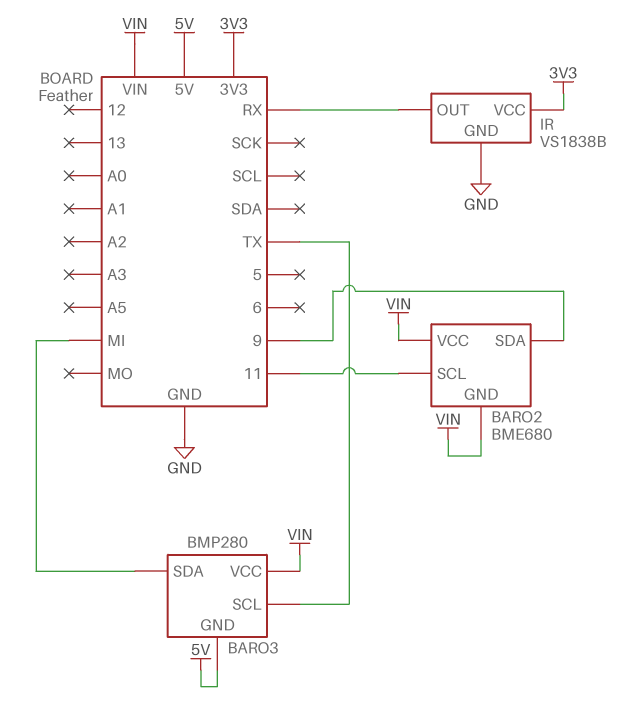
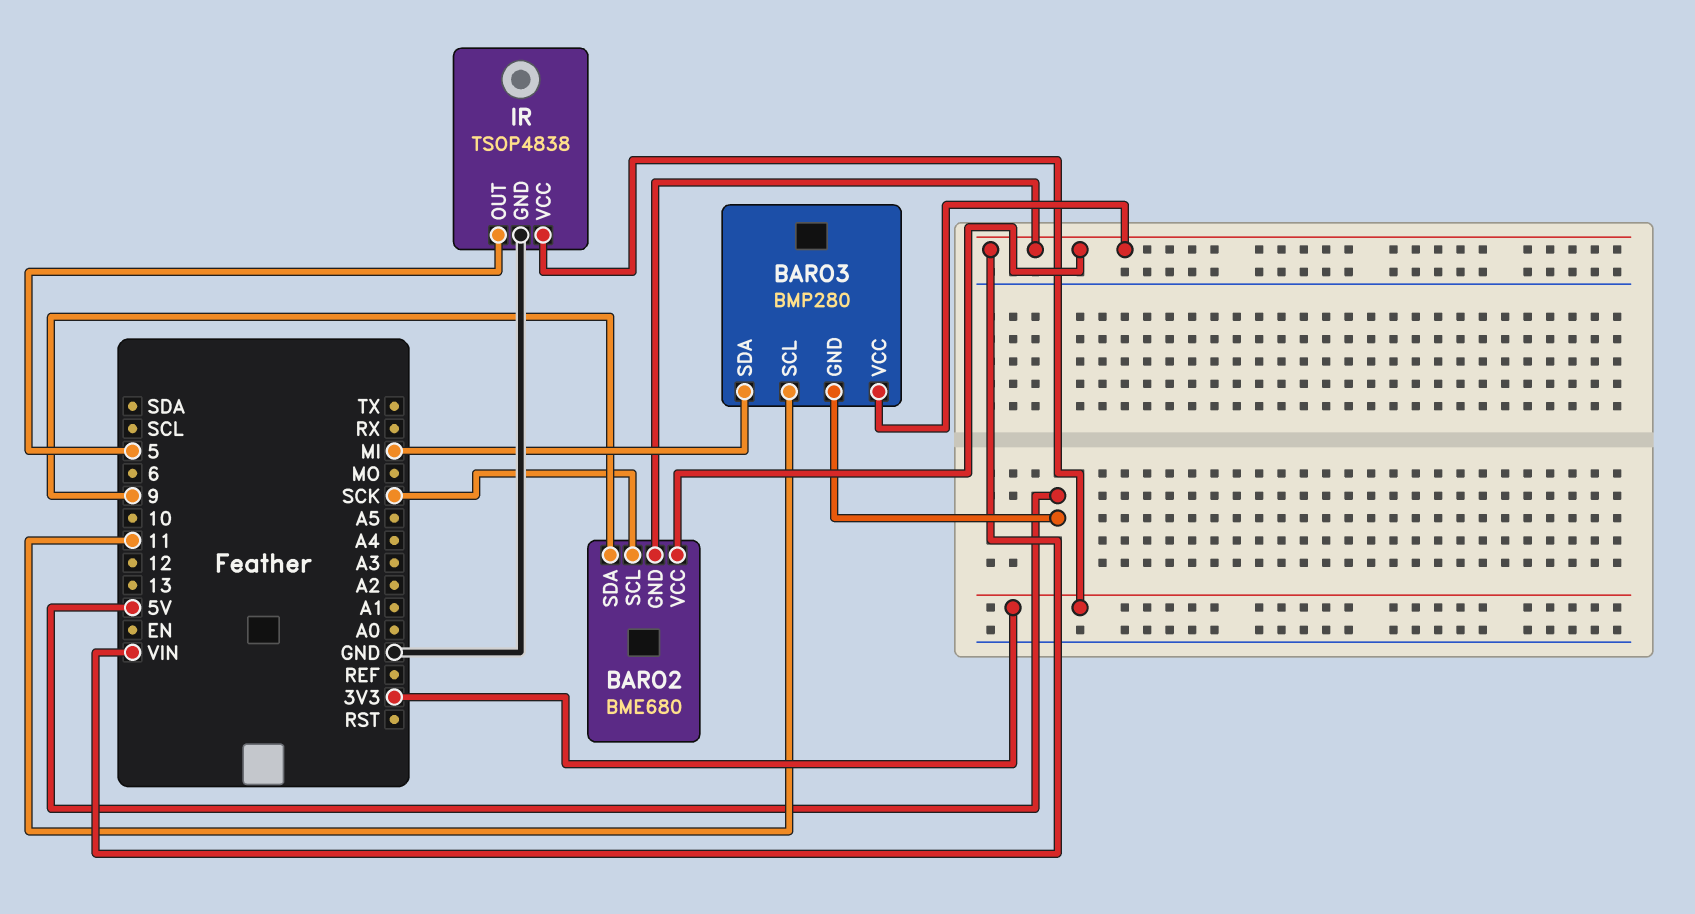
BARO2 pin SCL: 11 -> SCK
BARO3 pin SCL: TX -> 11
IR: VS1838B -> TSOP4838
IR pin OUT: RX -> 5

